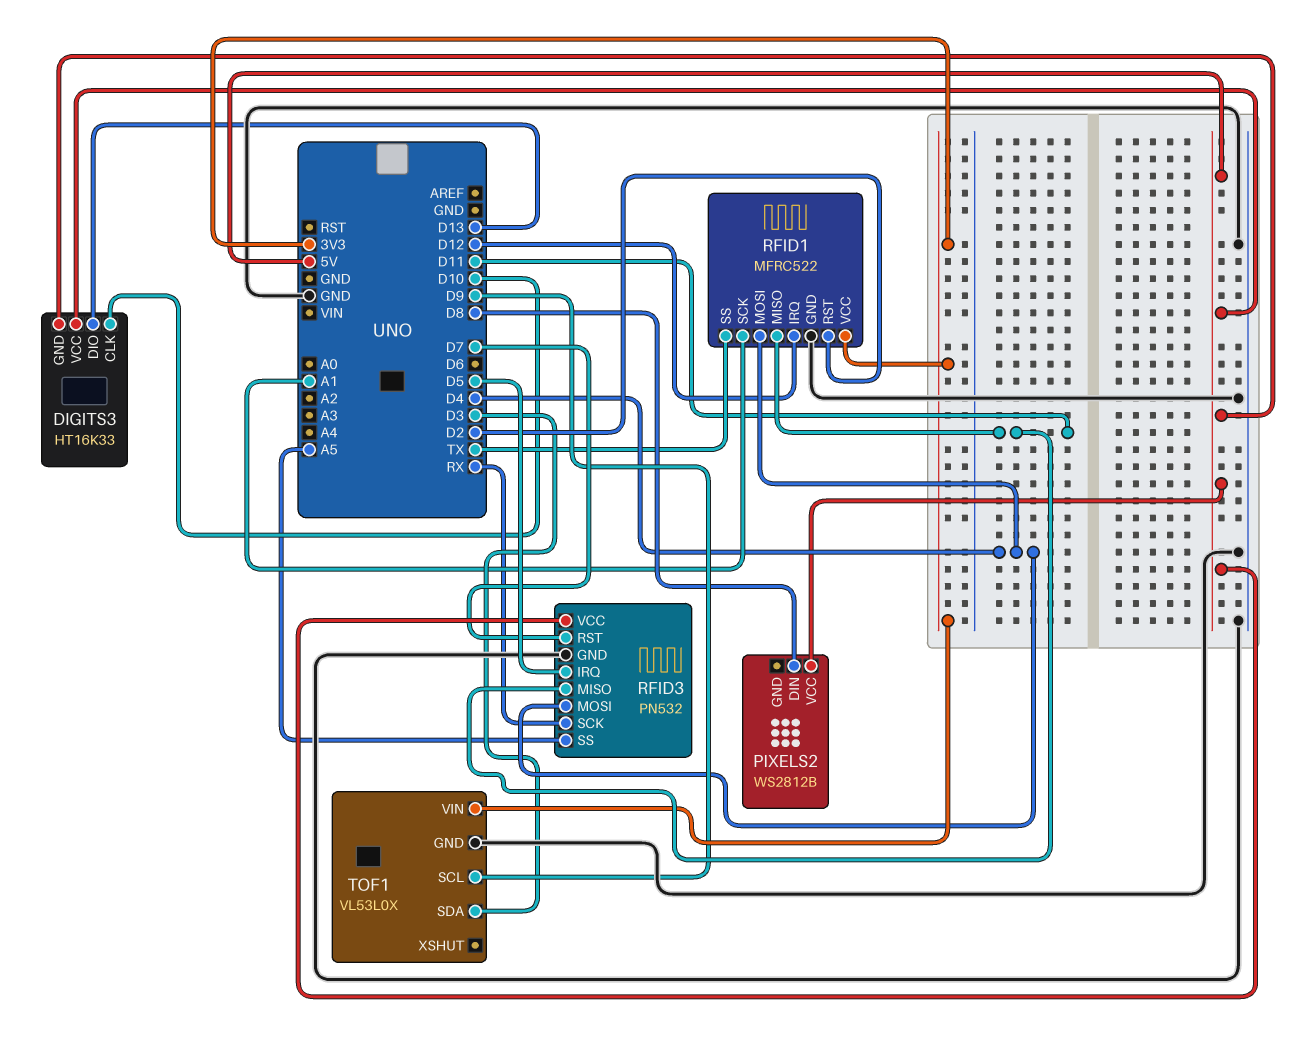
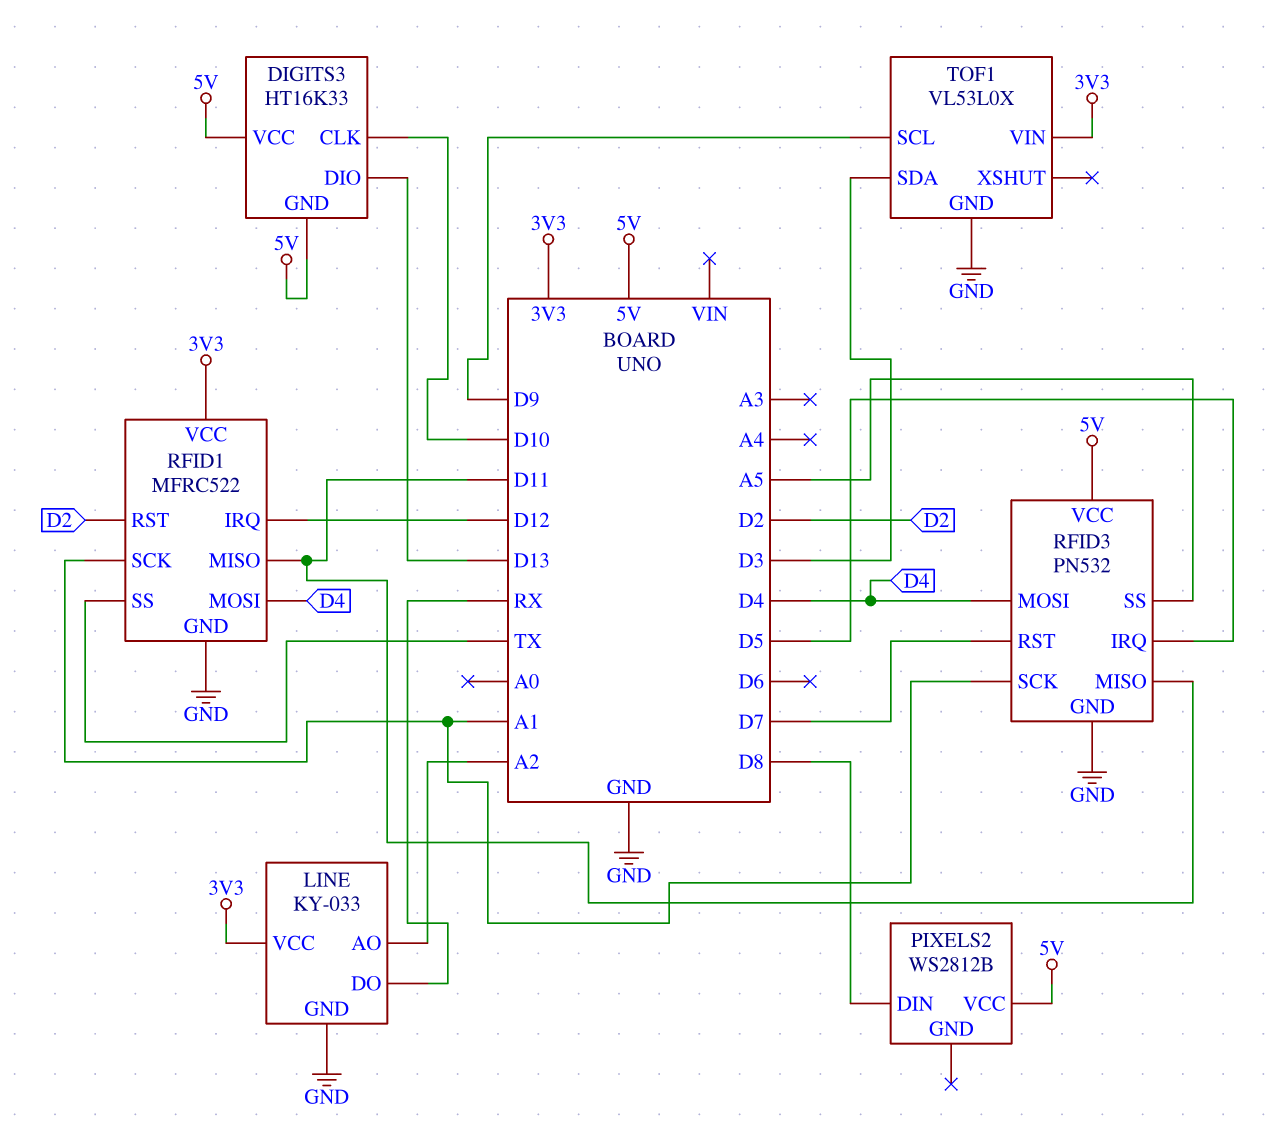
LINE: none -> KY-033
LINE pin AO: none -> A2
LINE pin DO: none -> RX
LINE pin GND: none -> GND
LINE pin VCC: none -> 3V3
RFID3 pin SCK: RX -> A1

